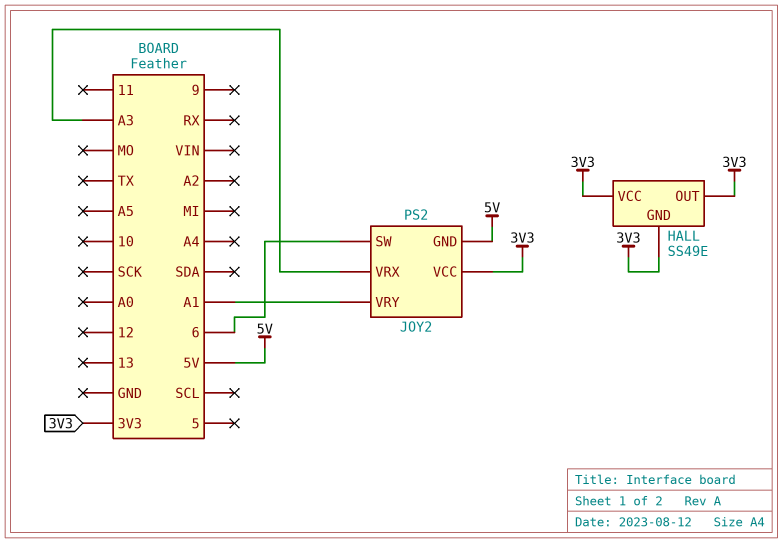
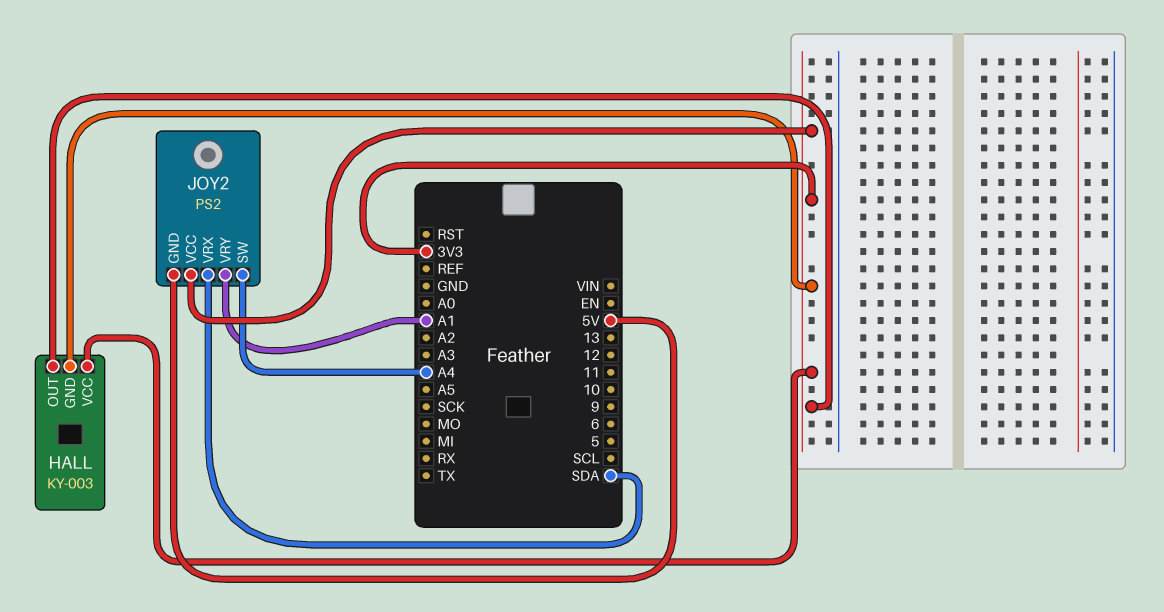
HALL: SS49E -> KY-003
JOY2 pin SW: 6 -> A4
JOY2 pin VRX: A3 -> SDA

